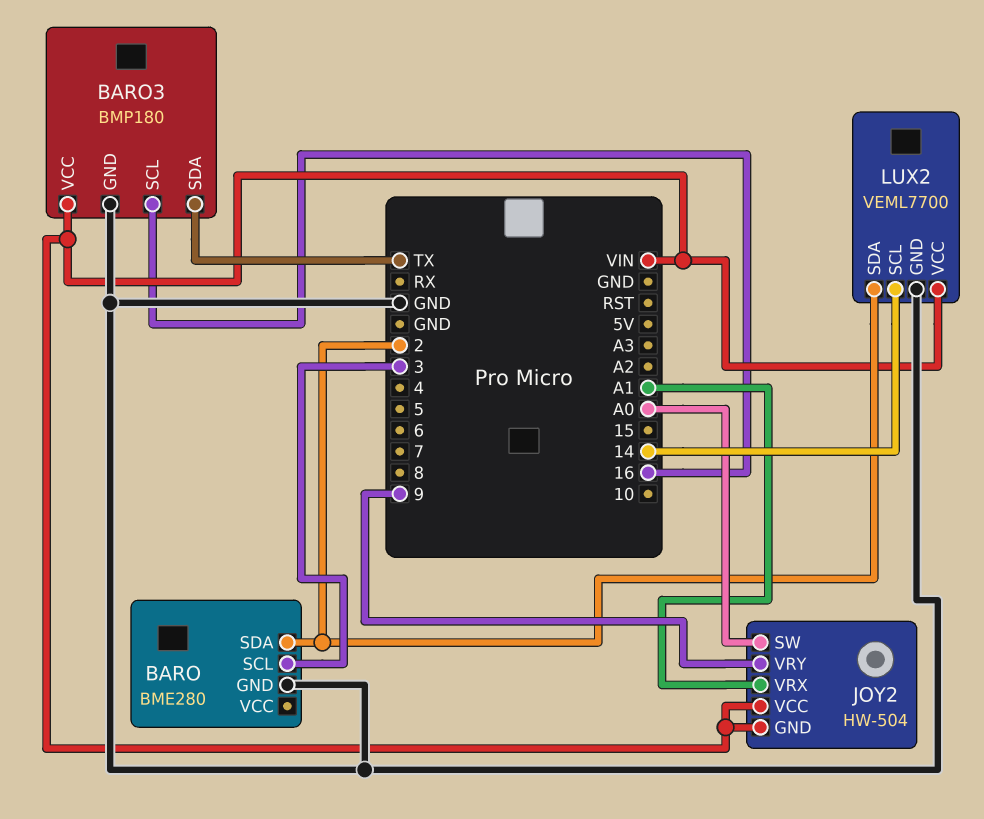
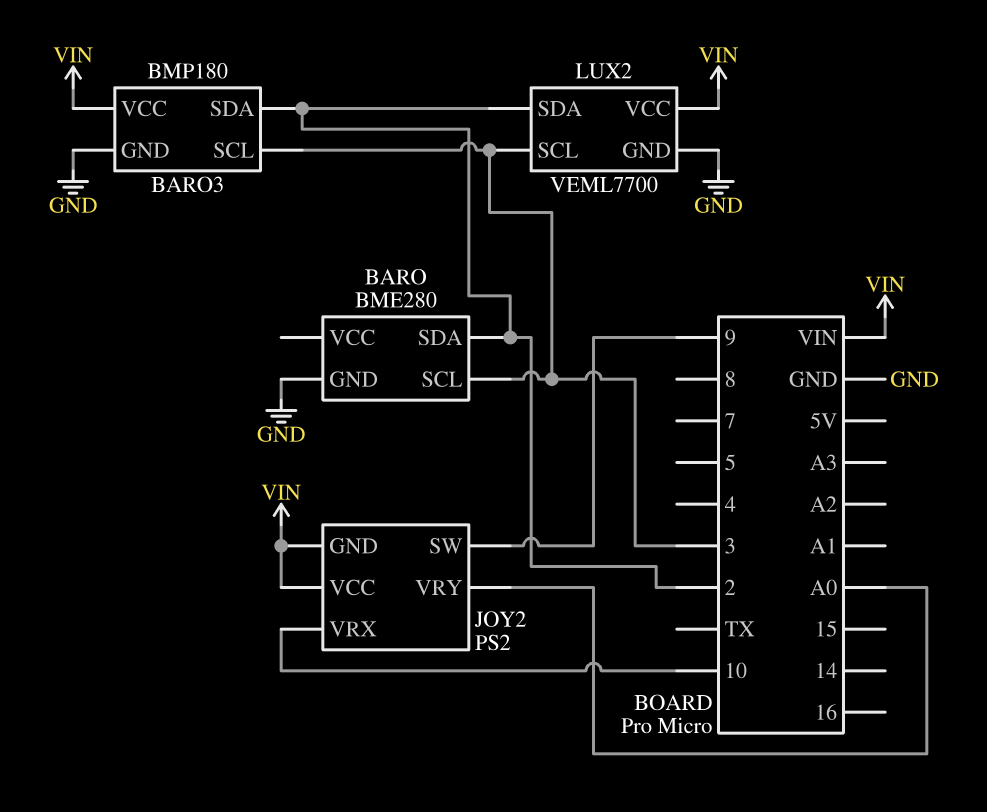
BARO3 pin SCL: 16 -> 3
BARO3 pin SDA: TX -> 2
JOY2: HW-504 -> PS2
JOY2 pin SW: A0 -> 9
JOY2 pin VRX: A1 -> 10
JOY2 pin VRY: 9 -> A0
LUX2 pin SCL: 14 -> 3

